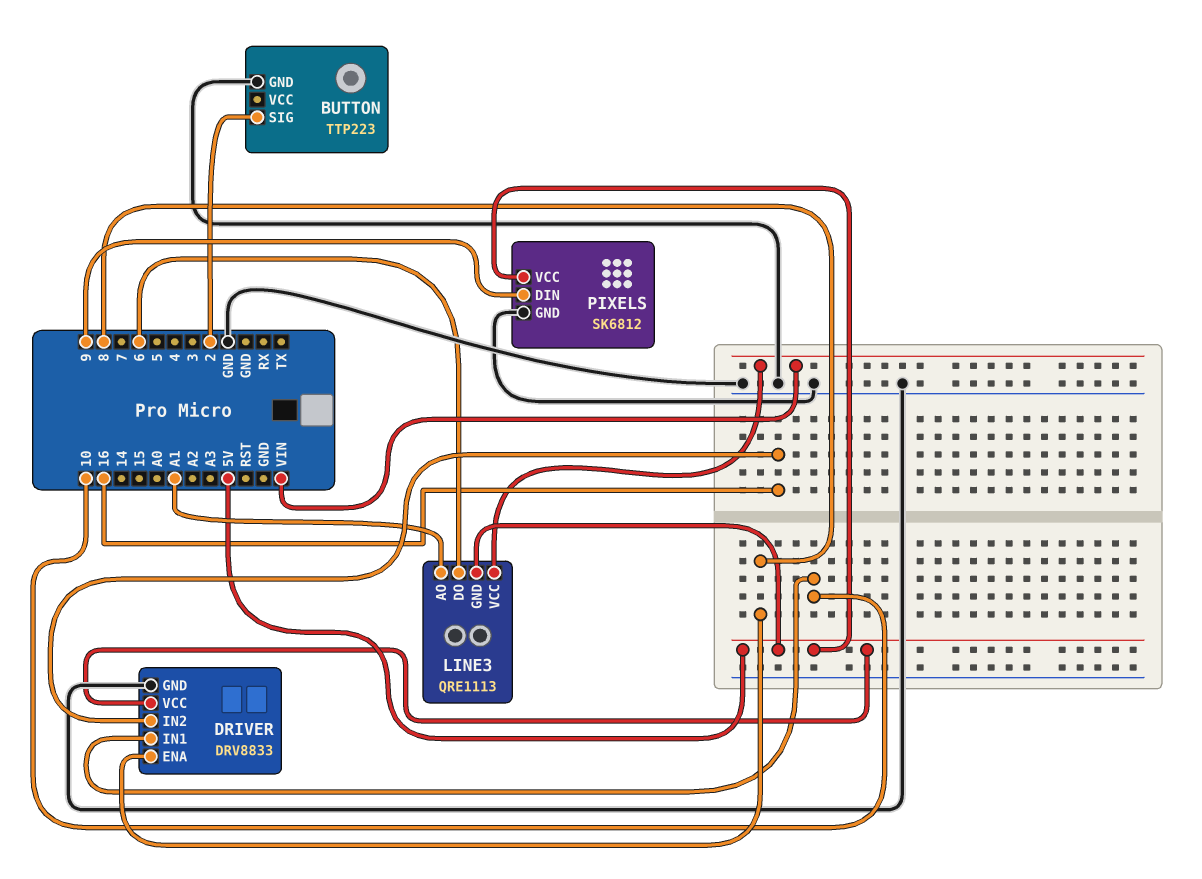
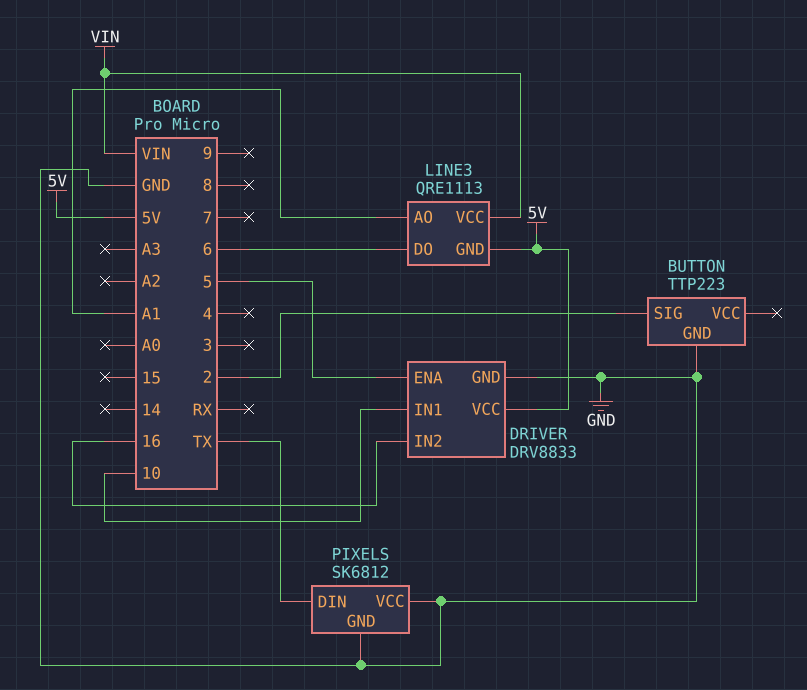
DRIVER pin ENA: 8 -> 5
PIXELS pin DIN: 9 -> TX
PIXELS pin VCC: 5V -> GND

